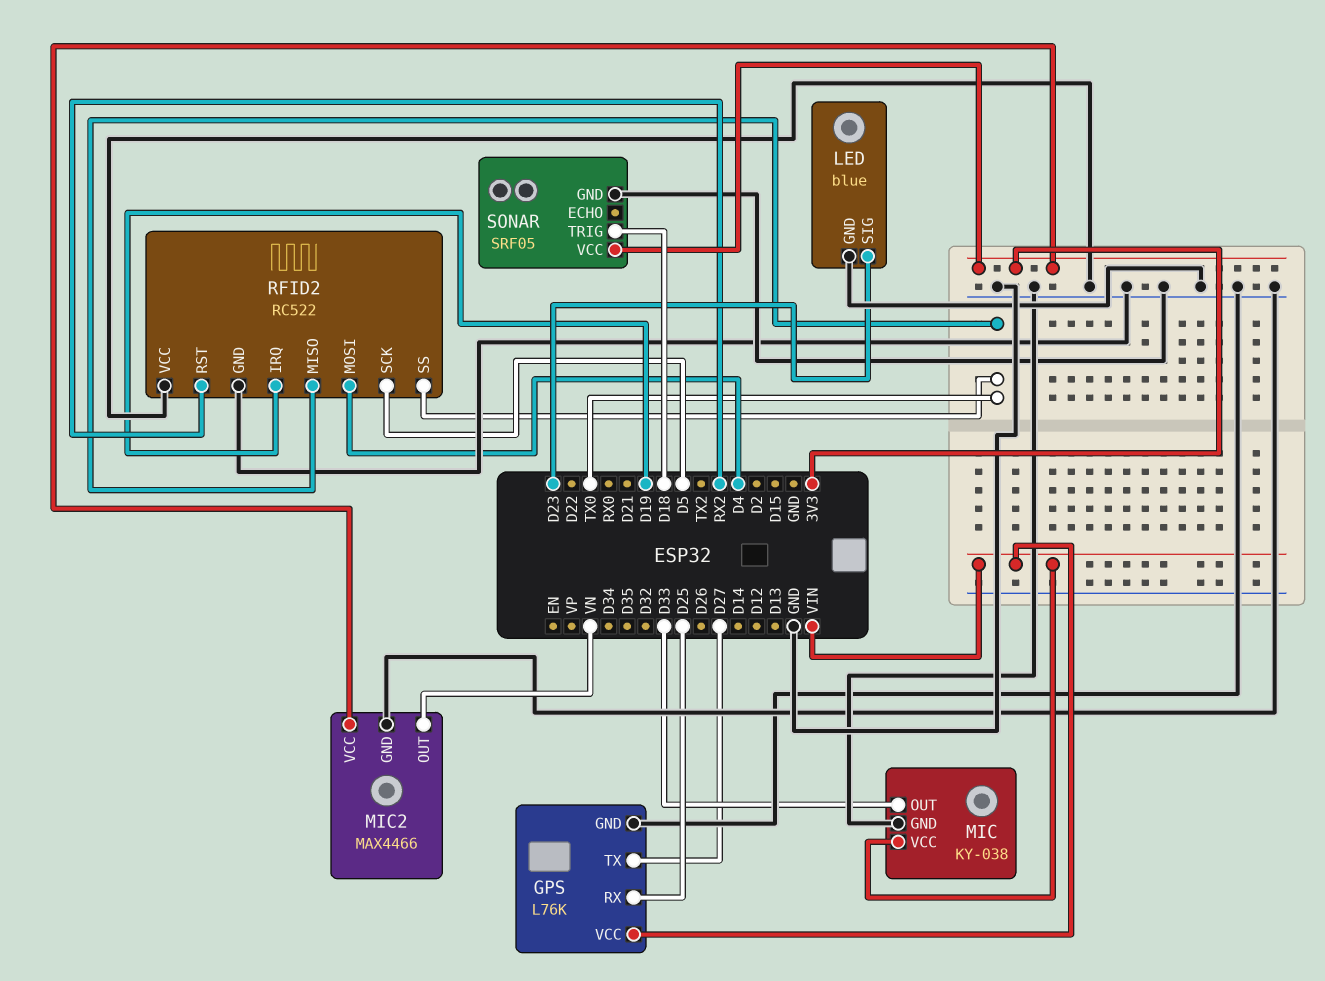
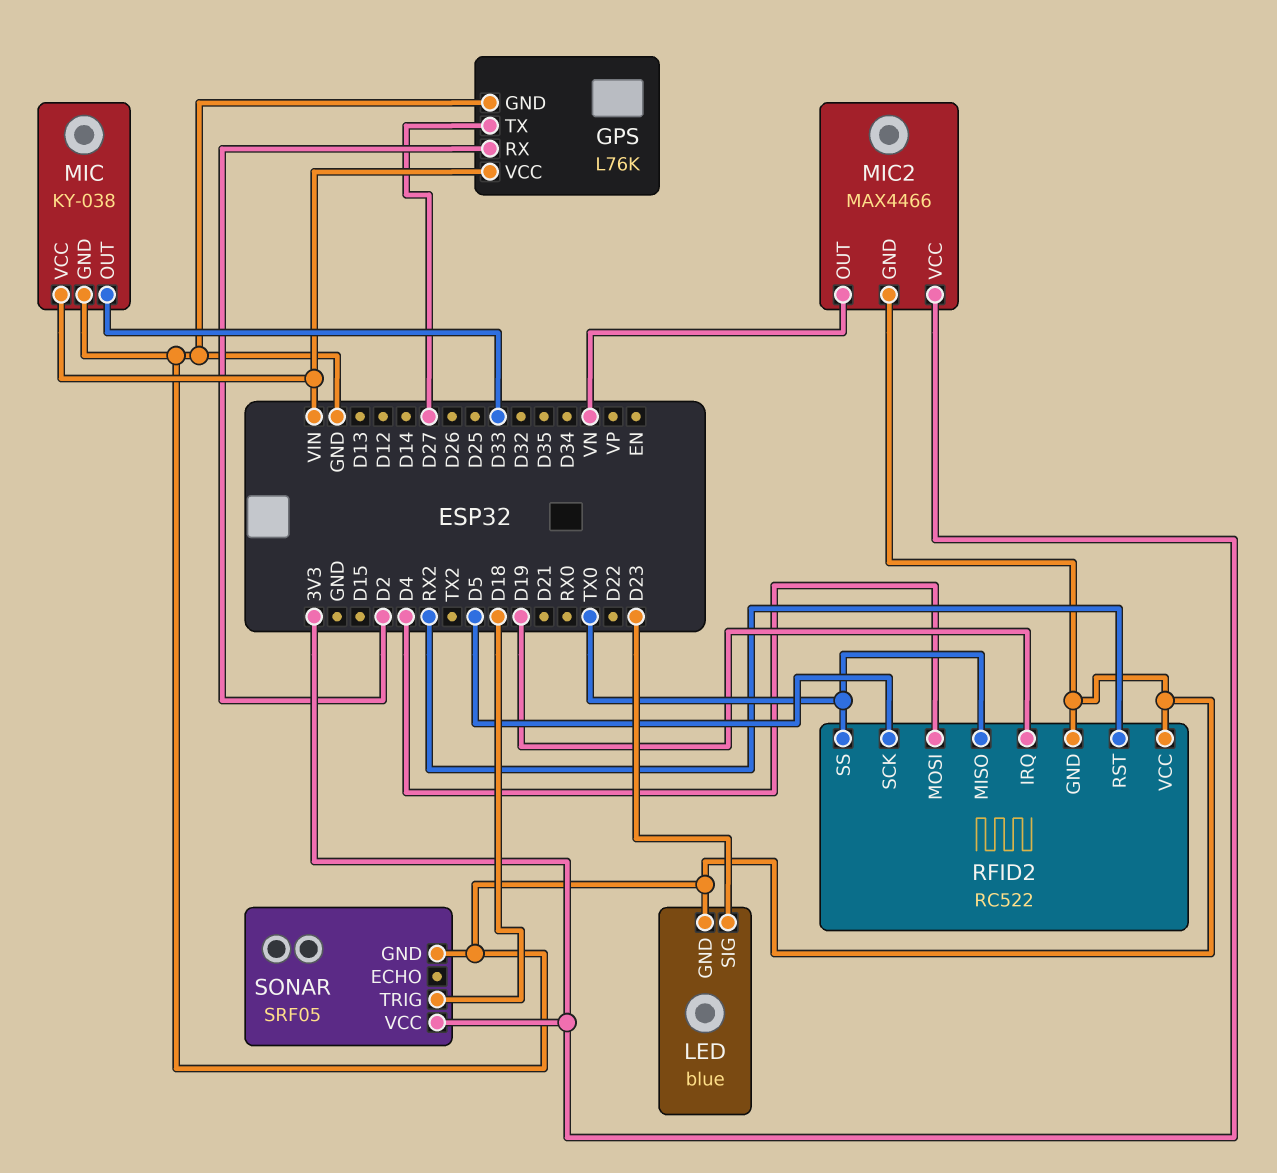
GPS pin RX: D25 -> D2

